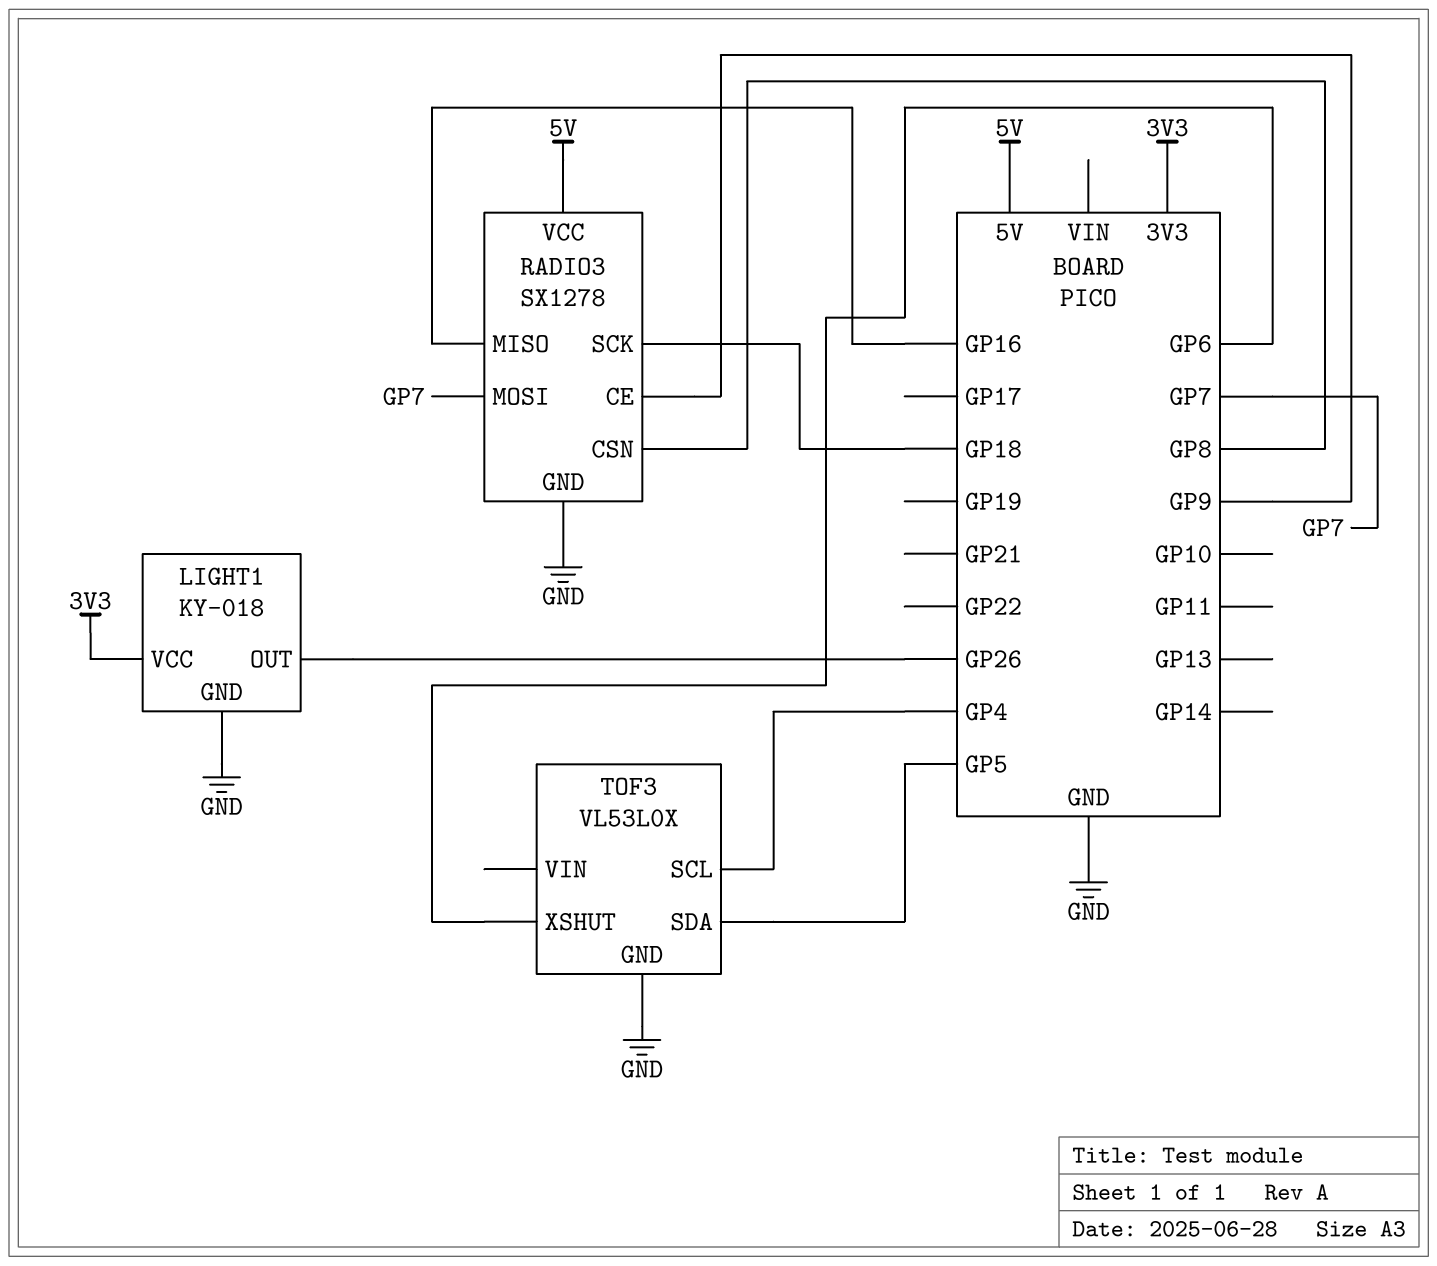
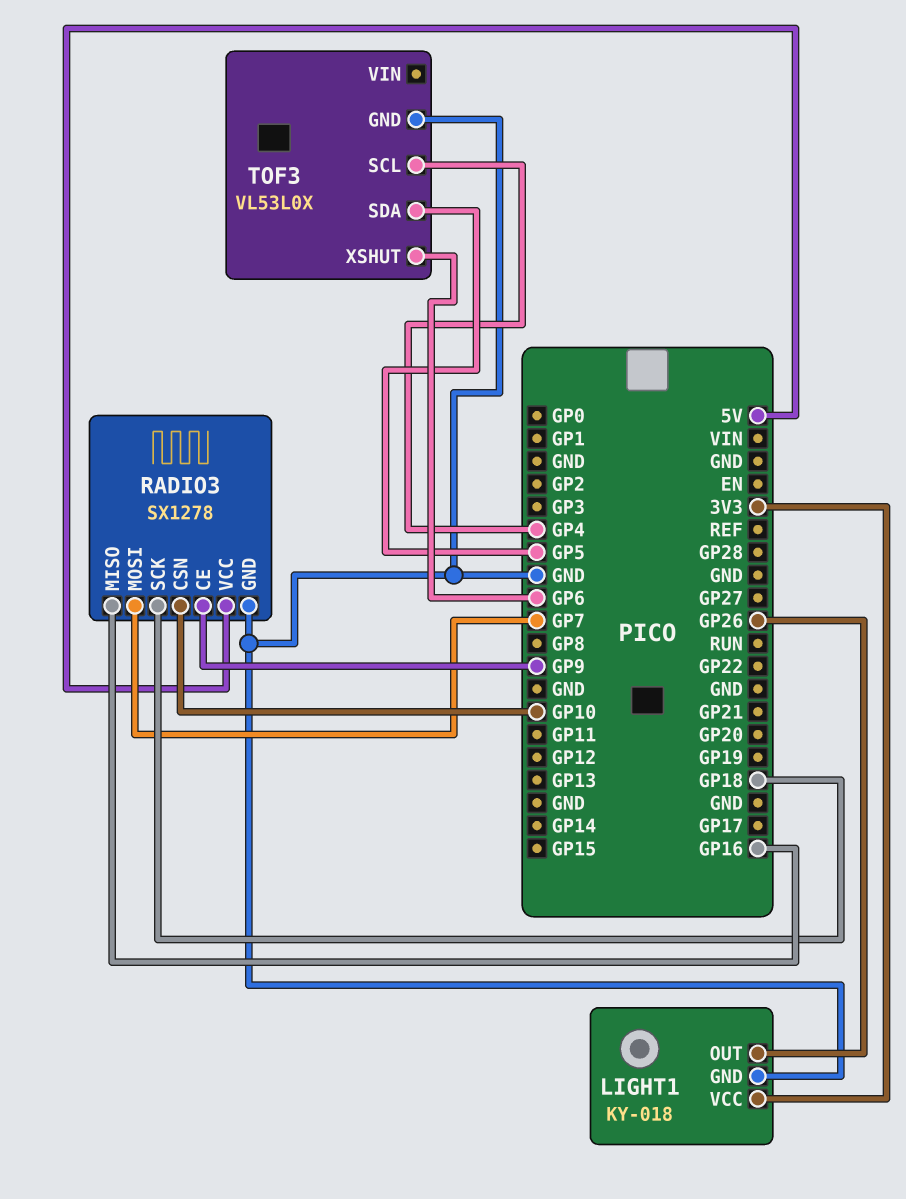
RADIO3 pin CSN: GP8 -> GP10

